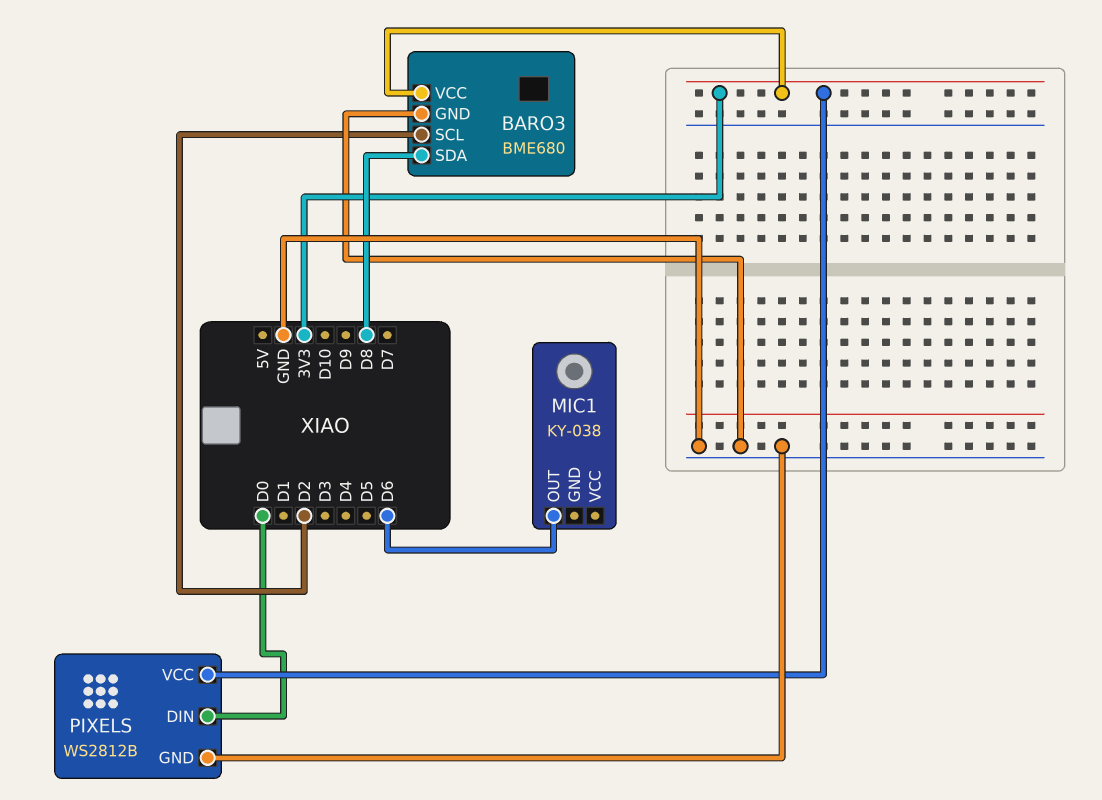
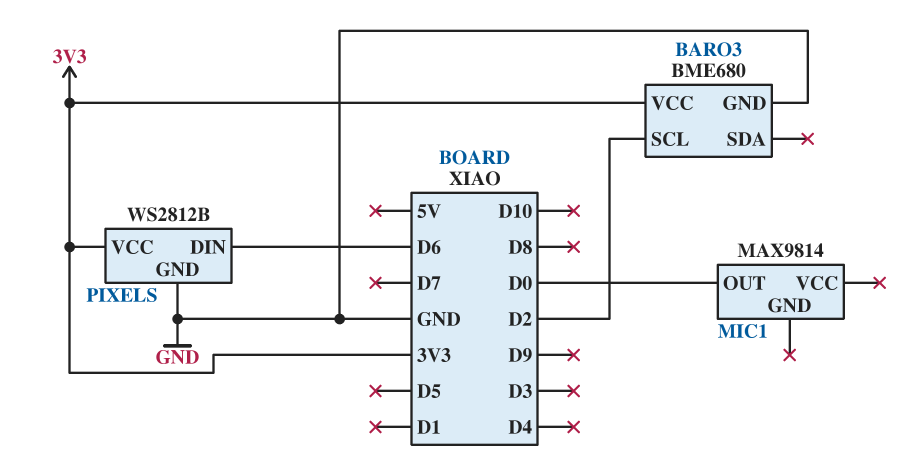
BARO3 pin SDA: D8 -> none
MIC1: KY-038 -> MAX9814
MIC1 pin OUT: D6 -> D0
PIXELS pin DIN: D0 -> D6

